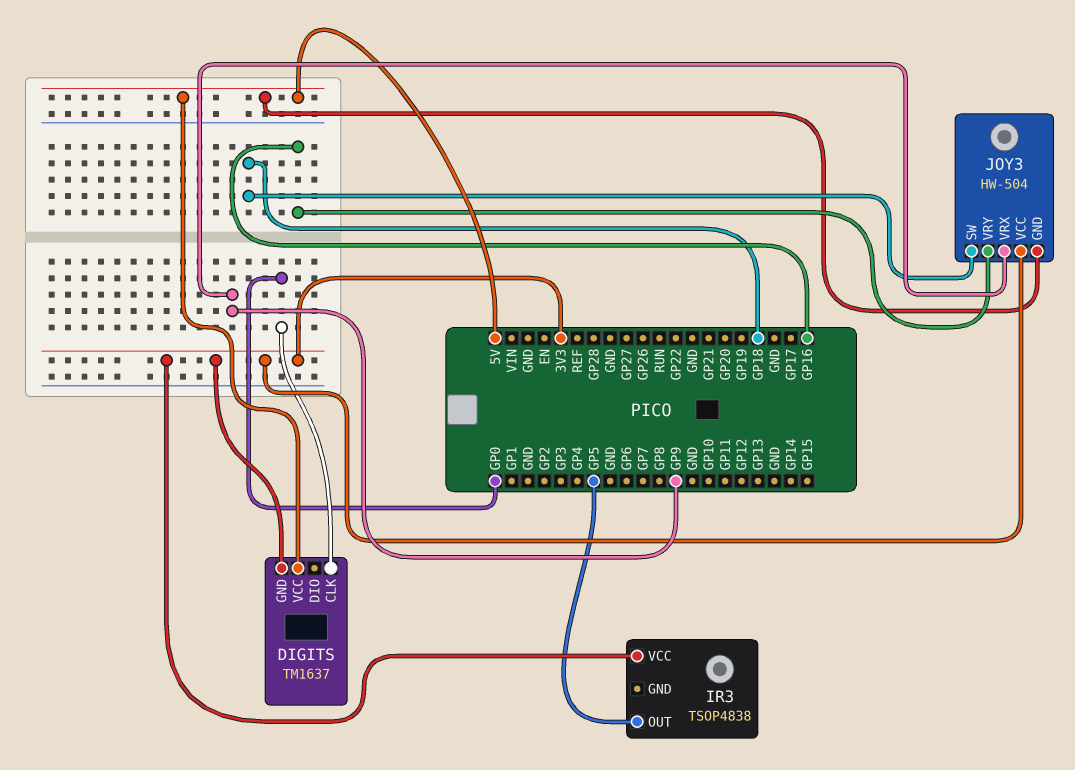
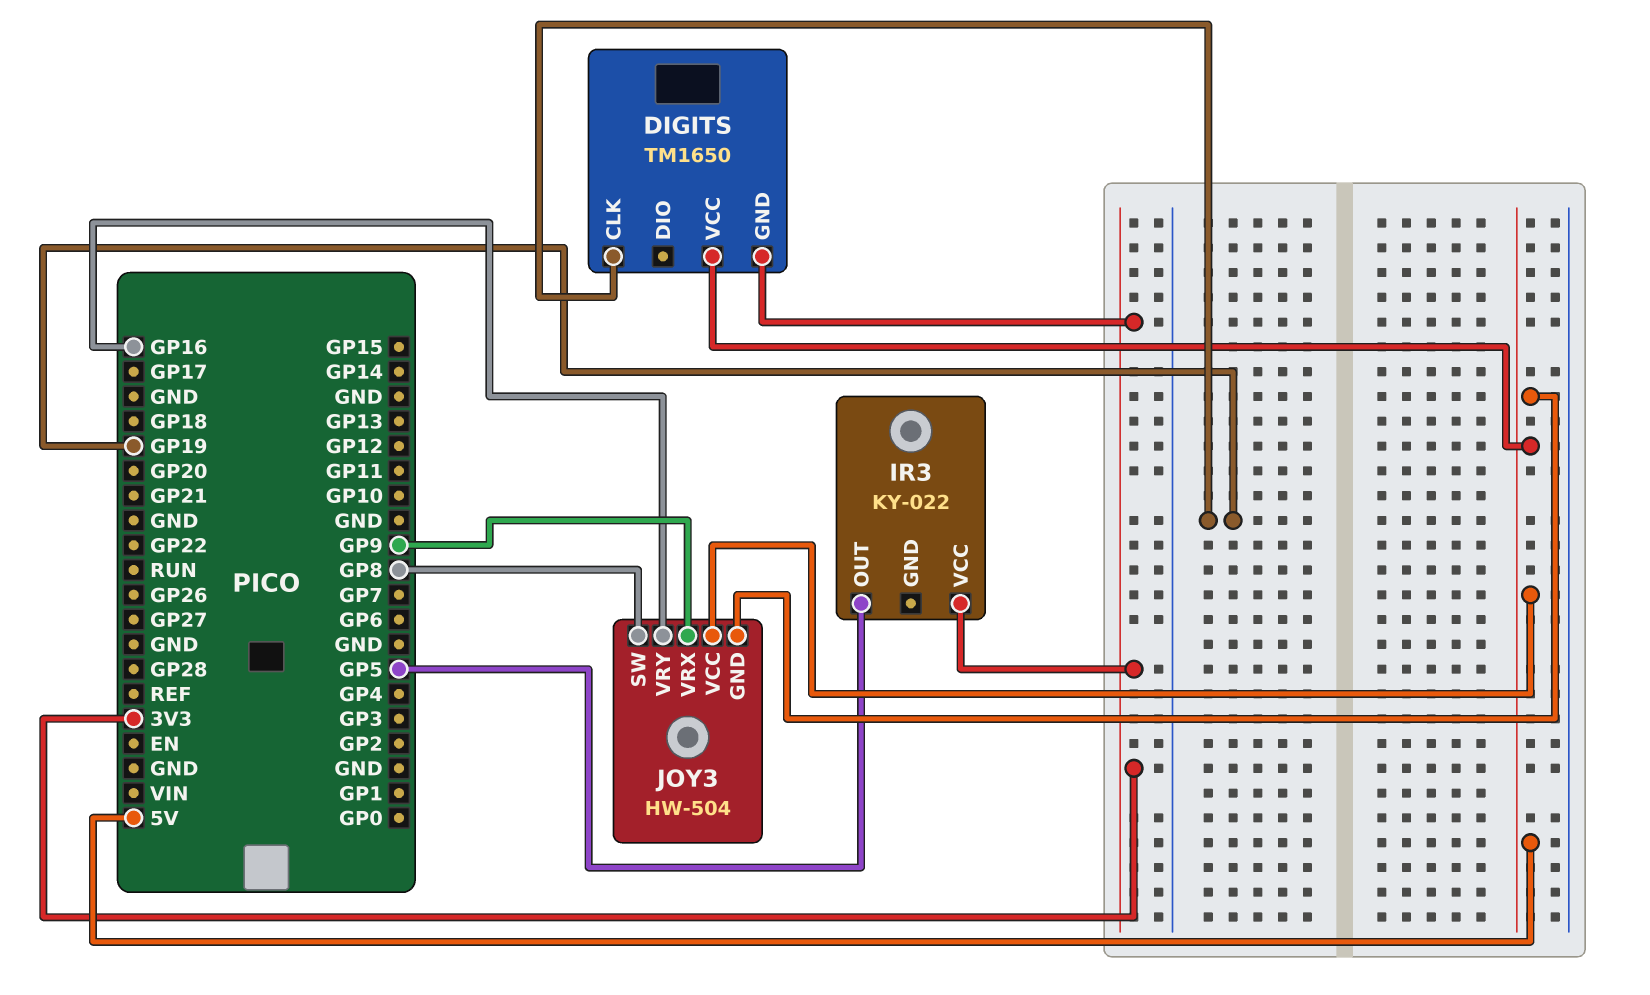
DIGITS: TM1637 -> TM1650
DIGITS pin CLK: GP0 -> GP19
IR3: TSOP4838 -> KY-022
JOY3 pin SW: GP18 -> GP8
JOY3 pin VCC: 3V3 -> 5V

